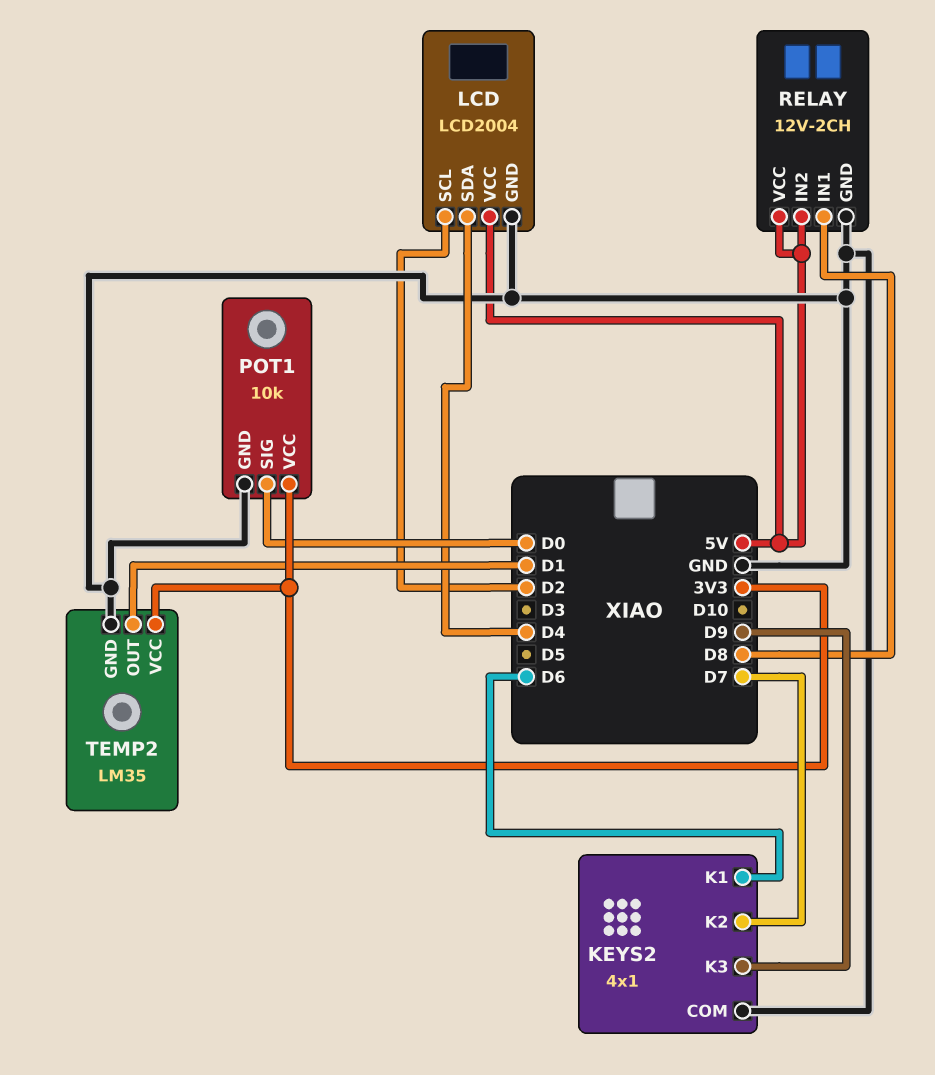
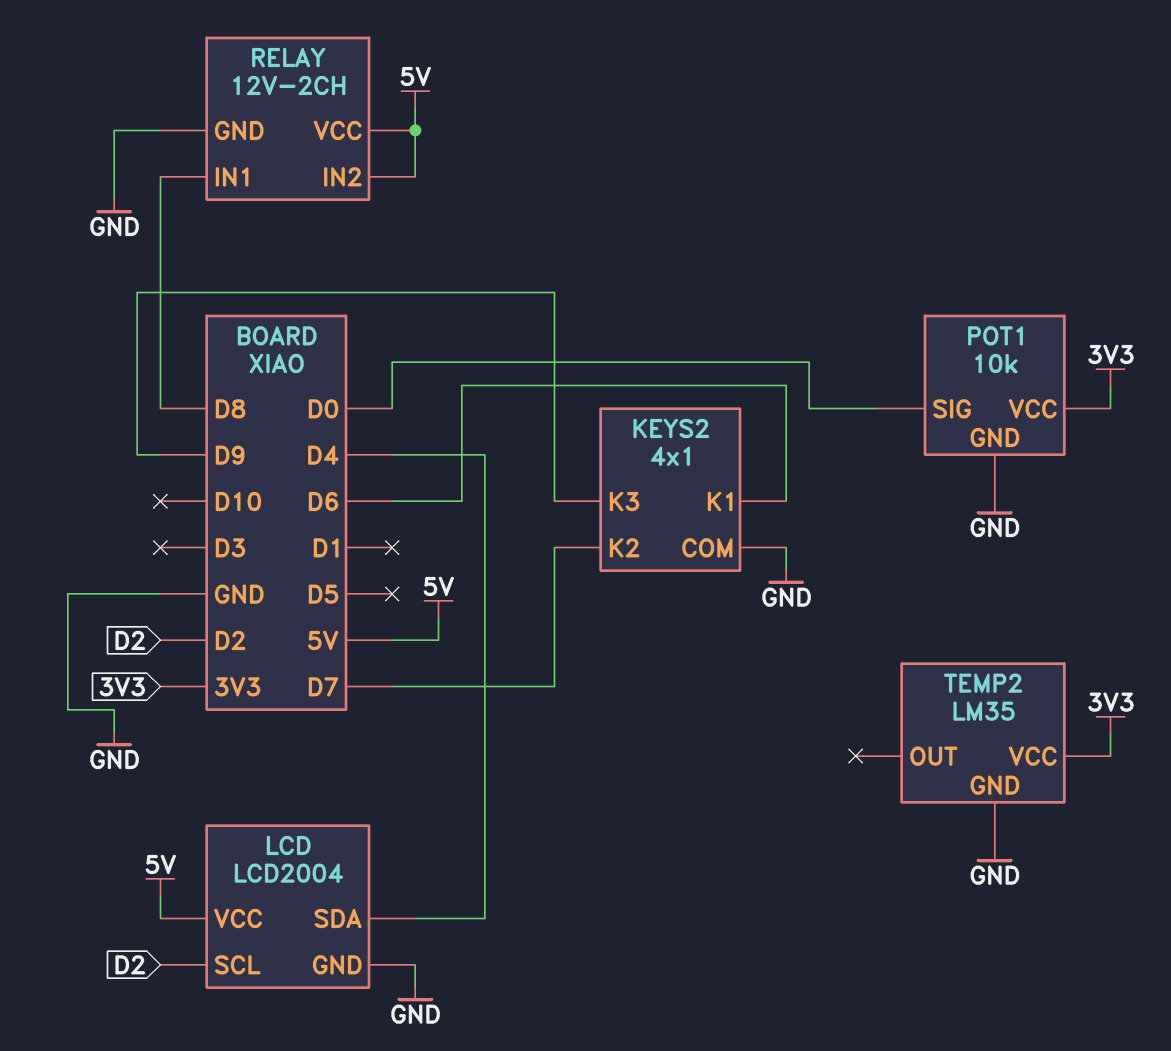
TEMP2 pin OUT: D1 -> none

